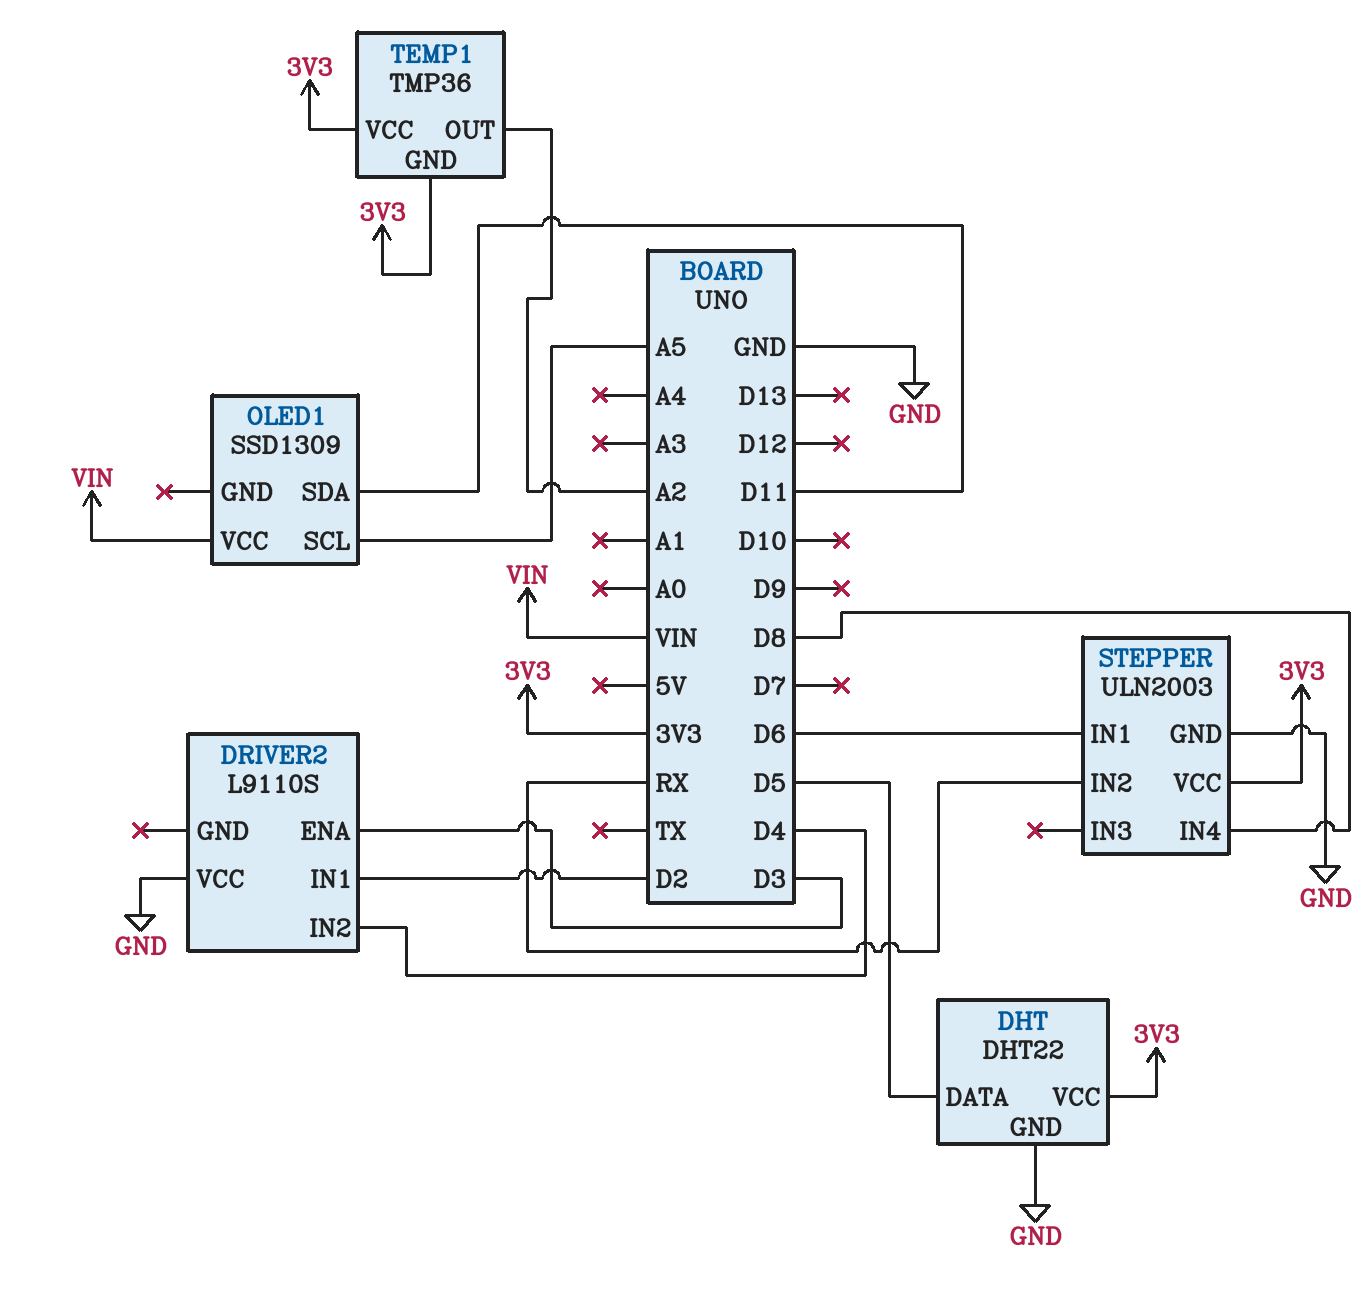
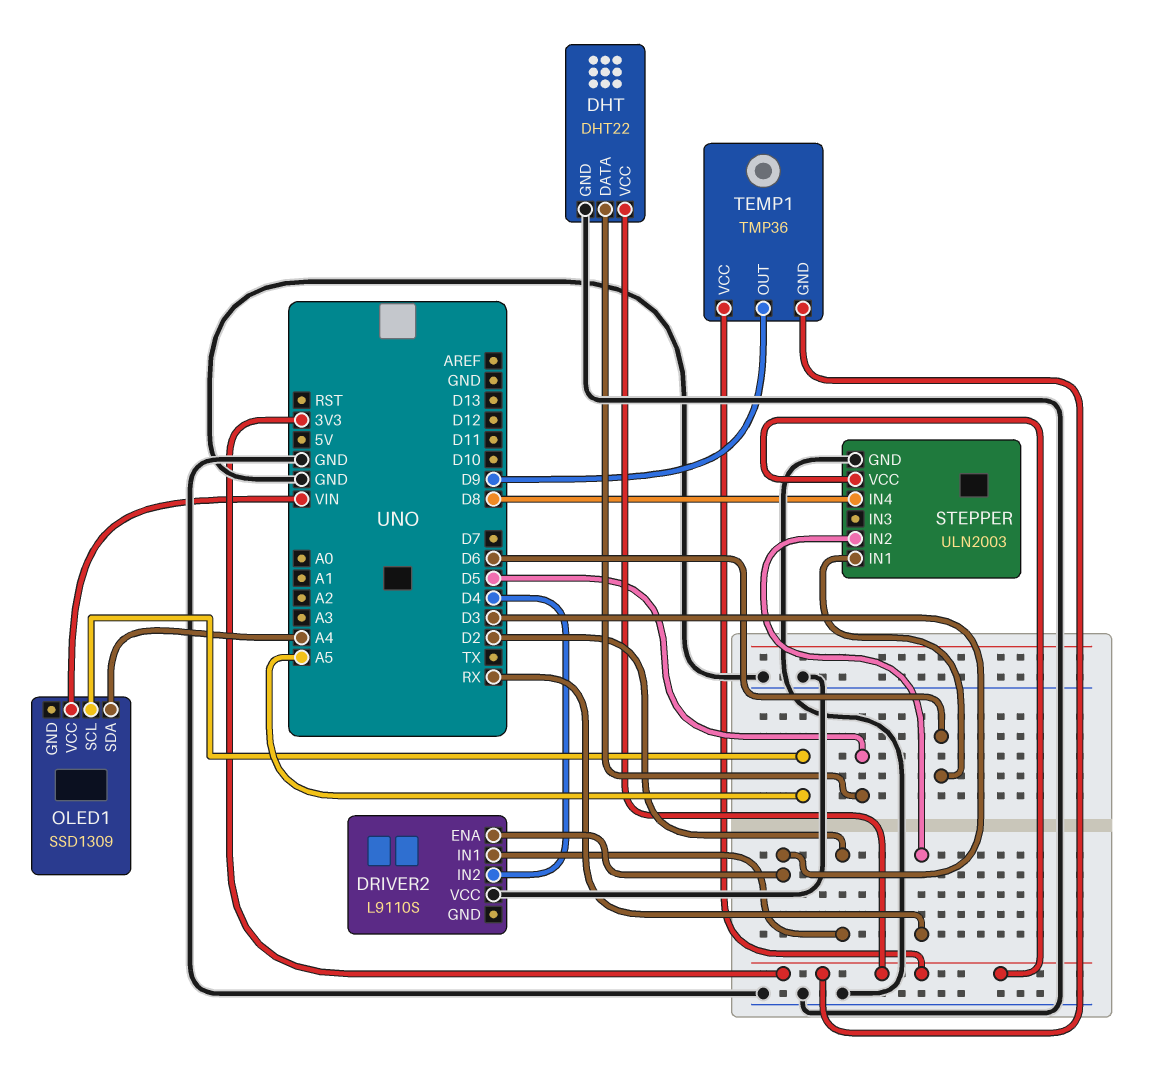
OLED1 pin SDA: D11 -> A4
TEMP1 pin OUT: A2 -> D9

